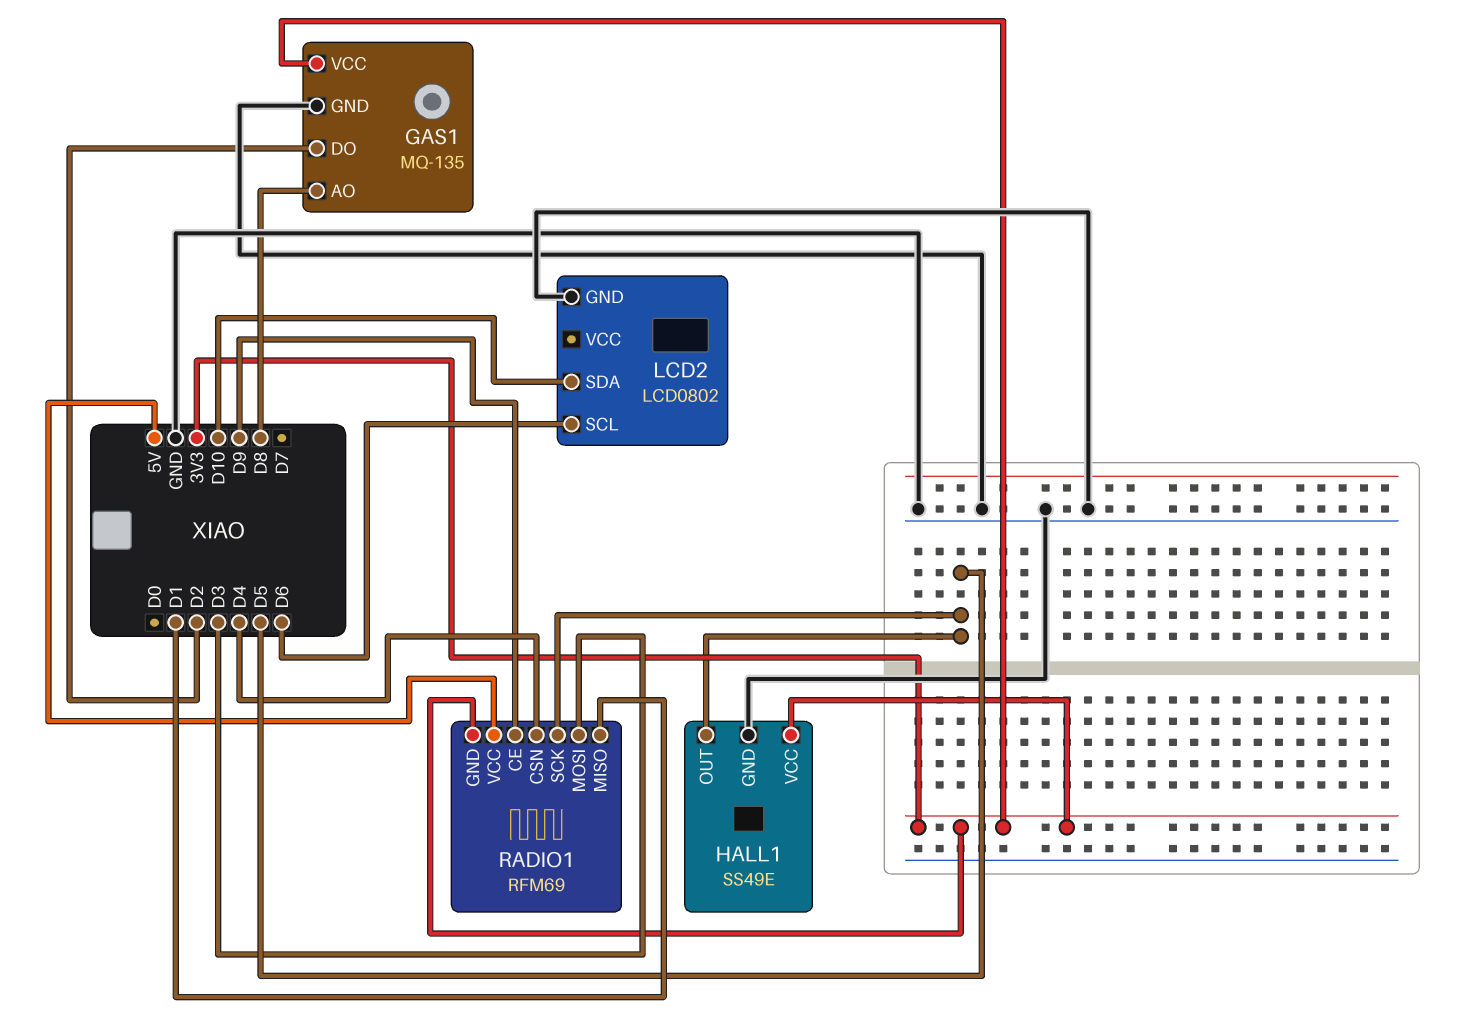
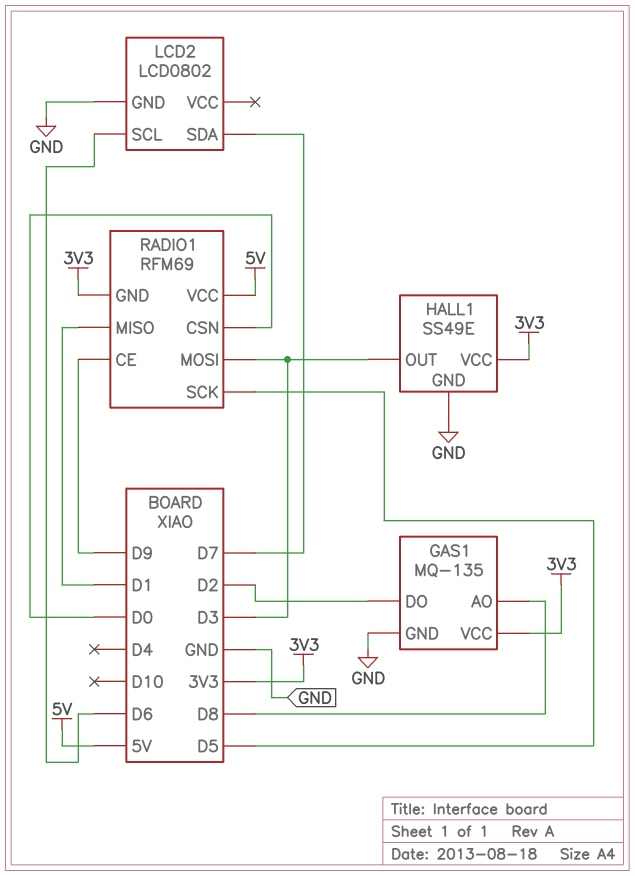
HALL1 pin OUT: D5 -> D3
LCD2 pin SDA: D10 -> D7
RADIO1 pin CSN: D4 -> D0

